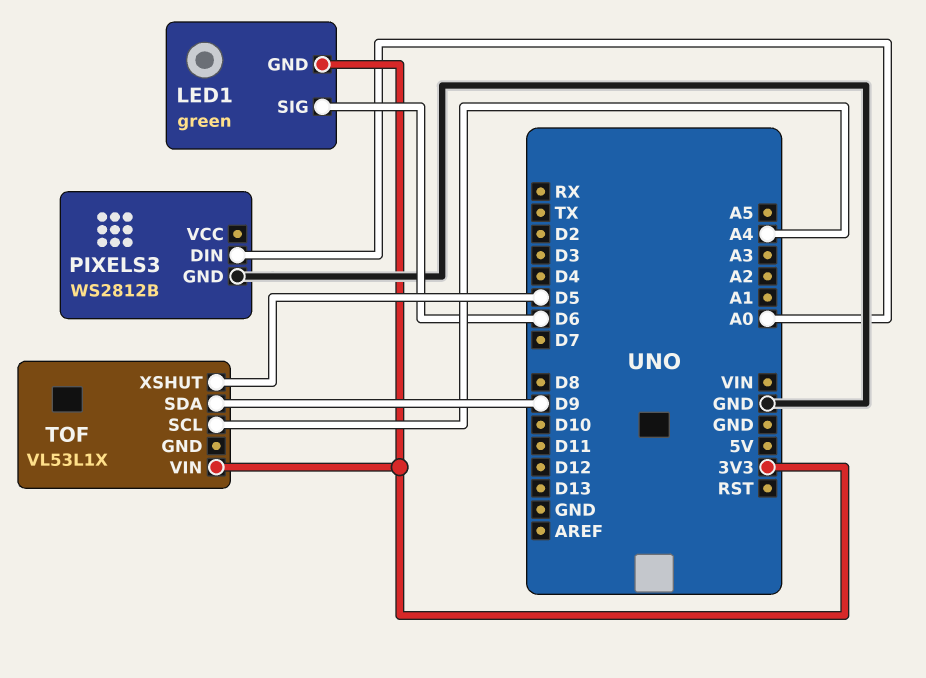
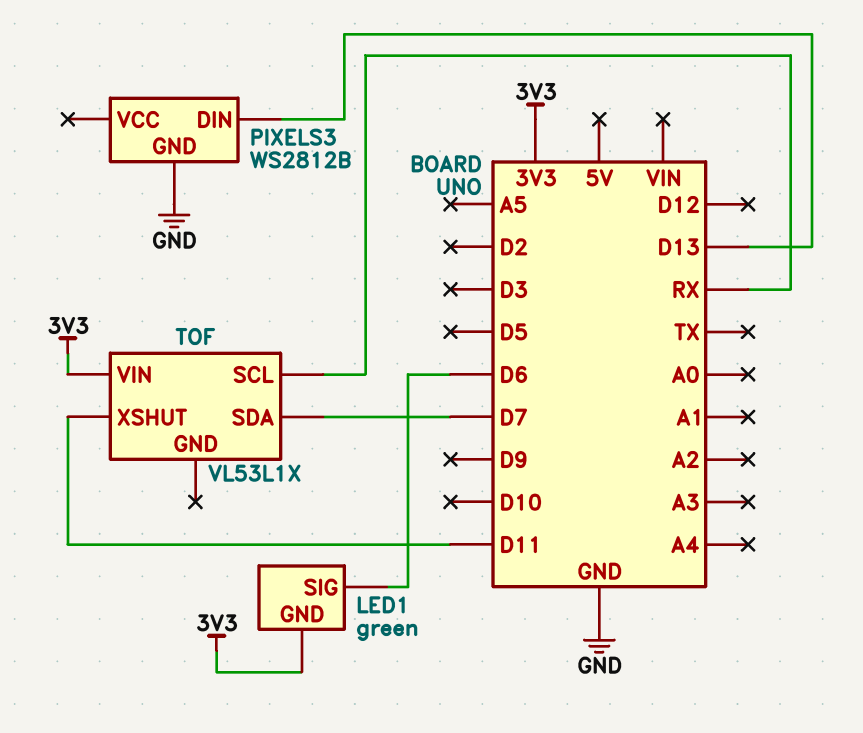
PIXELS3 pin DIN: A0 -> D13
TOF pin SCL: A4 -> RX
TOF pin SDA: D9 -> D7
TOF pin XSHUT: D5 -> D11

